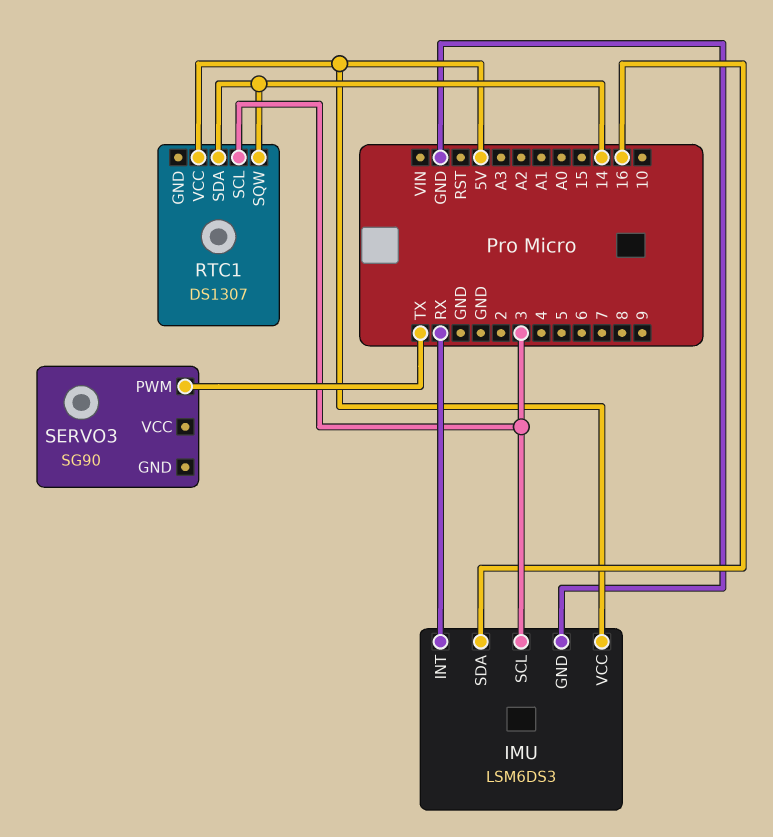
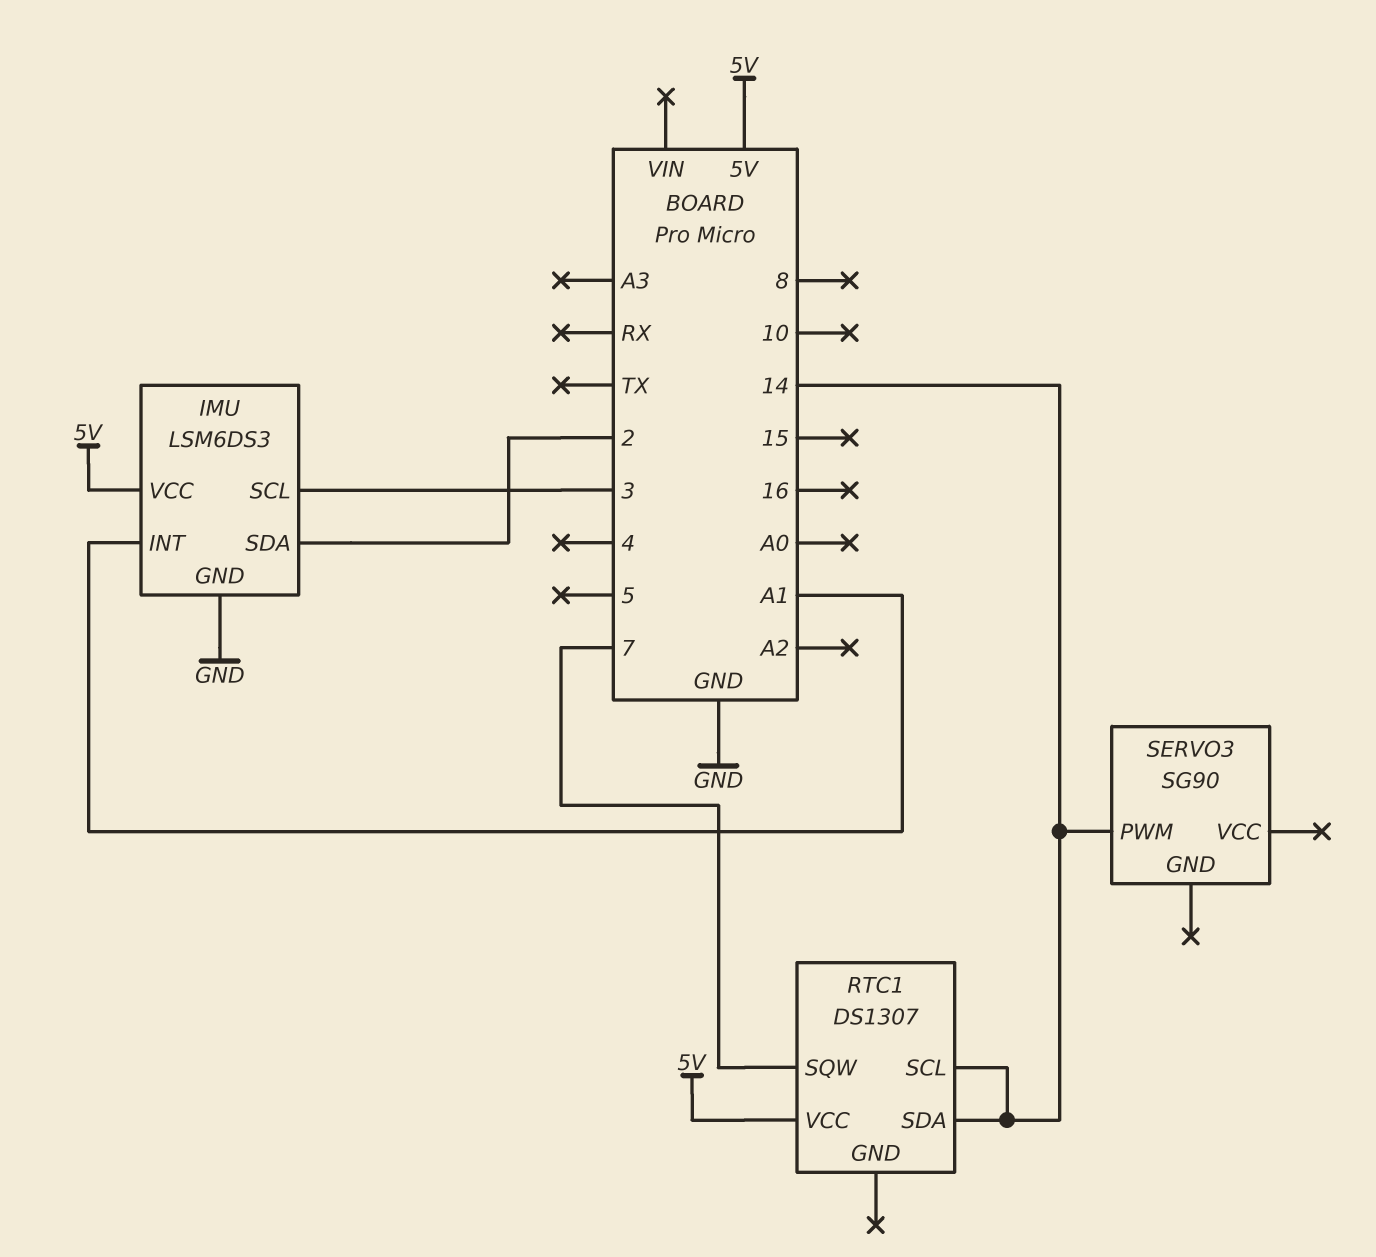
IMU pin INT: RX -> A1
IMU pin SDA: 16 -> 2
RTC1 pin SCL: 3 -> 14
RTC1 pin SQW: 14 -> 7
SERVO3 pin PWM: TX -> 14

